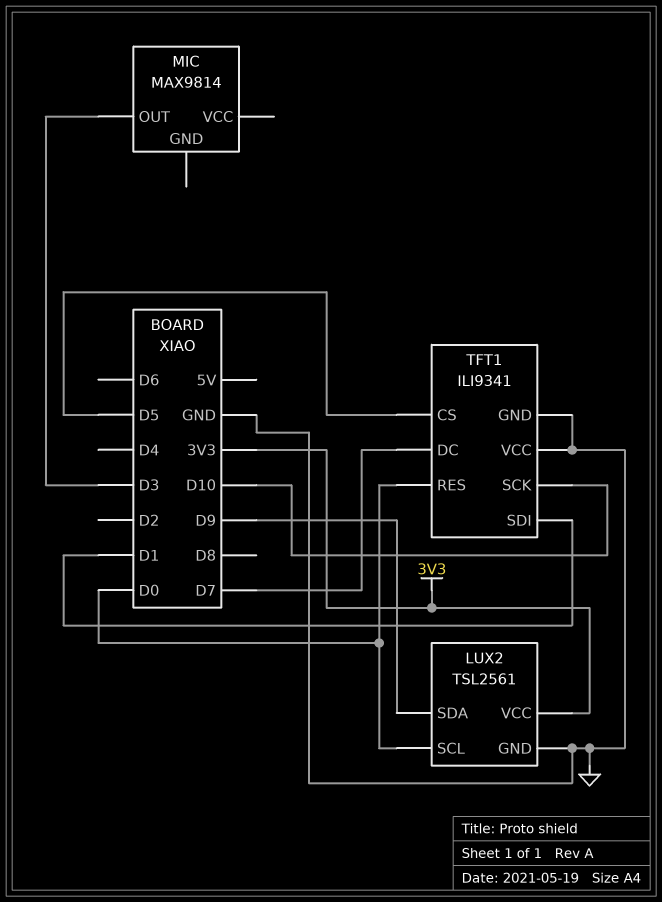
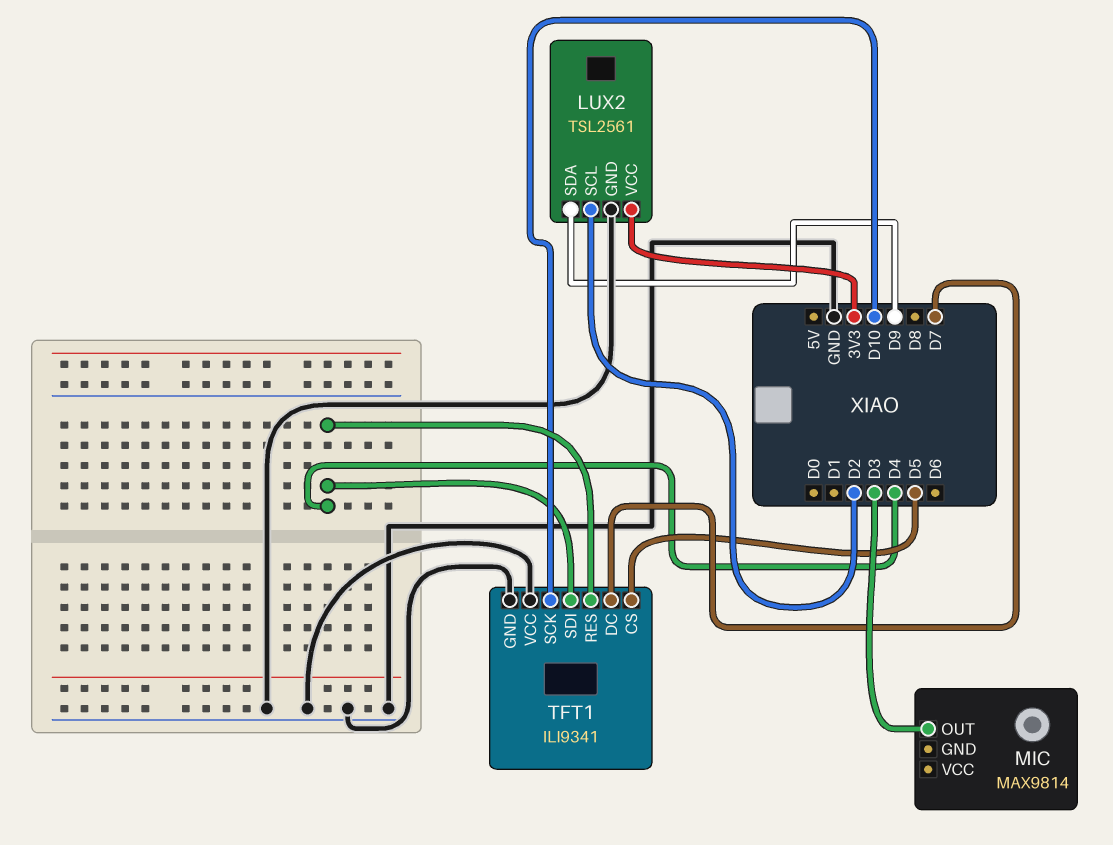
LUX2 pin SCL: D0 -> D2
TFT1 pin RES: D0 -> D4
TFT1 pin SDI: D1 -> D4

